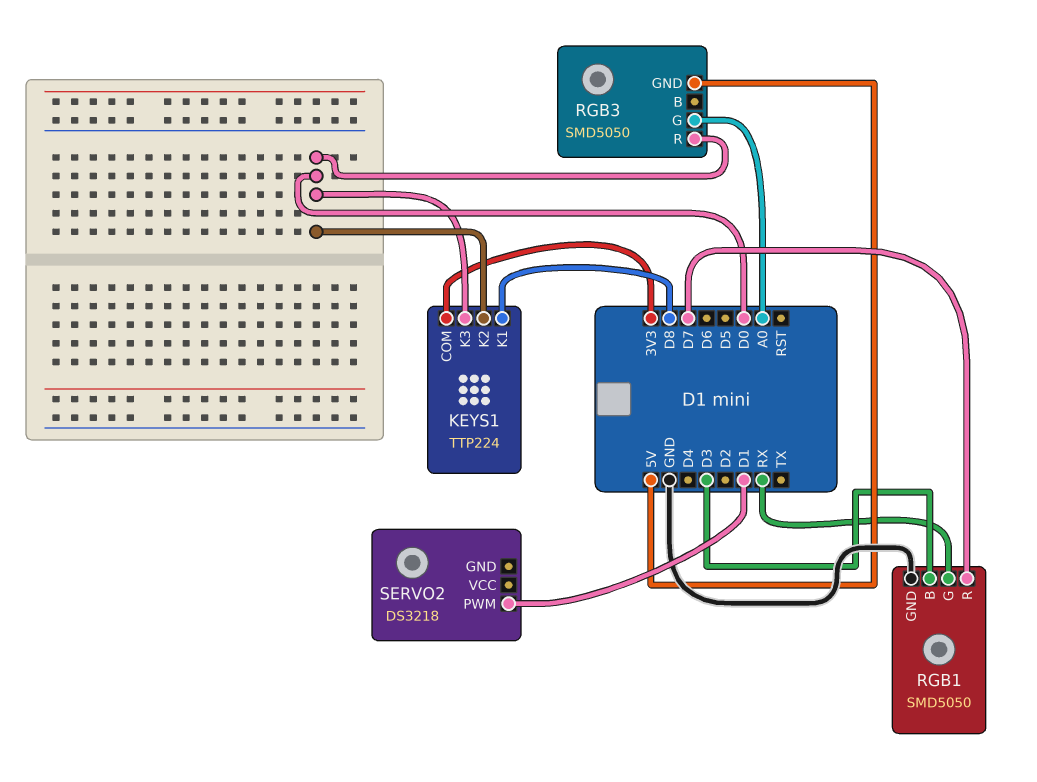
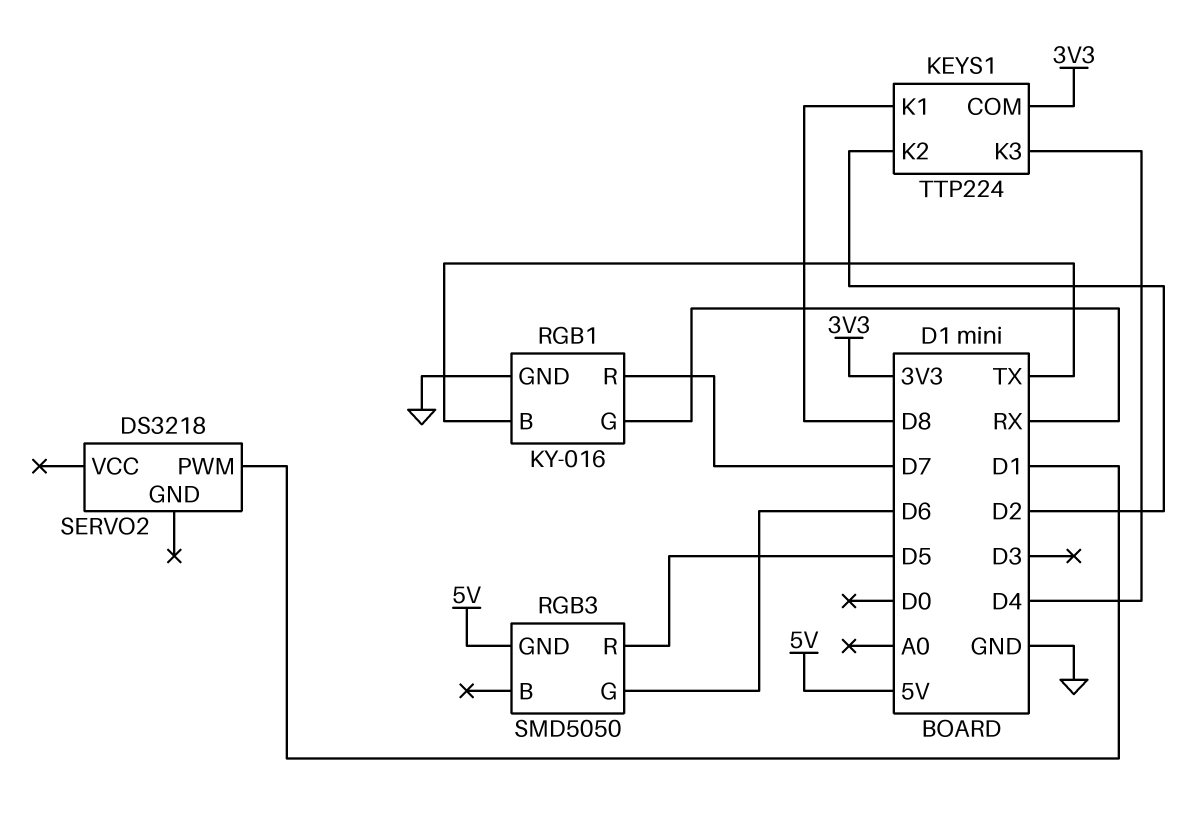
KEYS1 pin K2: D0 -> D2
KEYS1 pin K3: D0 -> D4
RGB1: SMD5050 -> KY-016
RGB1 pin B: D3 -> TX
RGB3 pin G: A0 -> D6
RGB3 pin R: D0 -> D5

